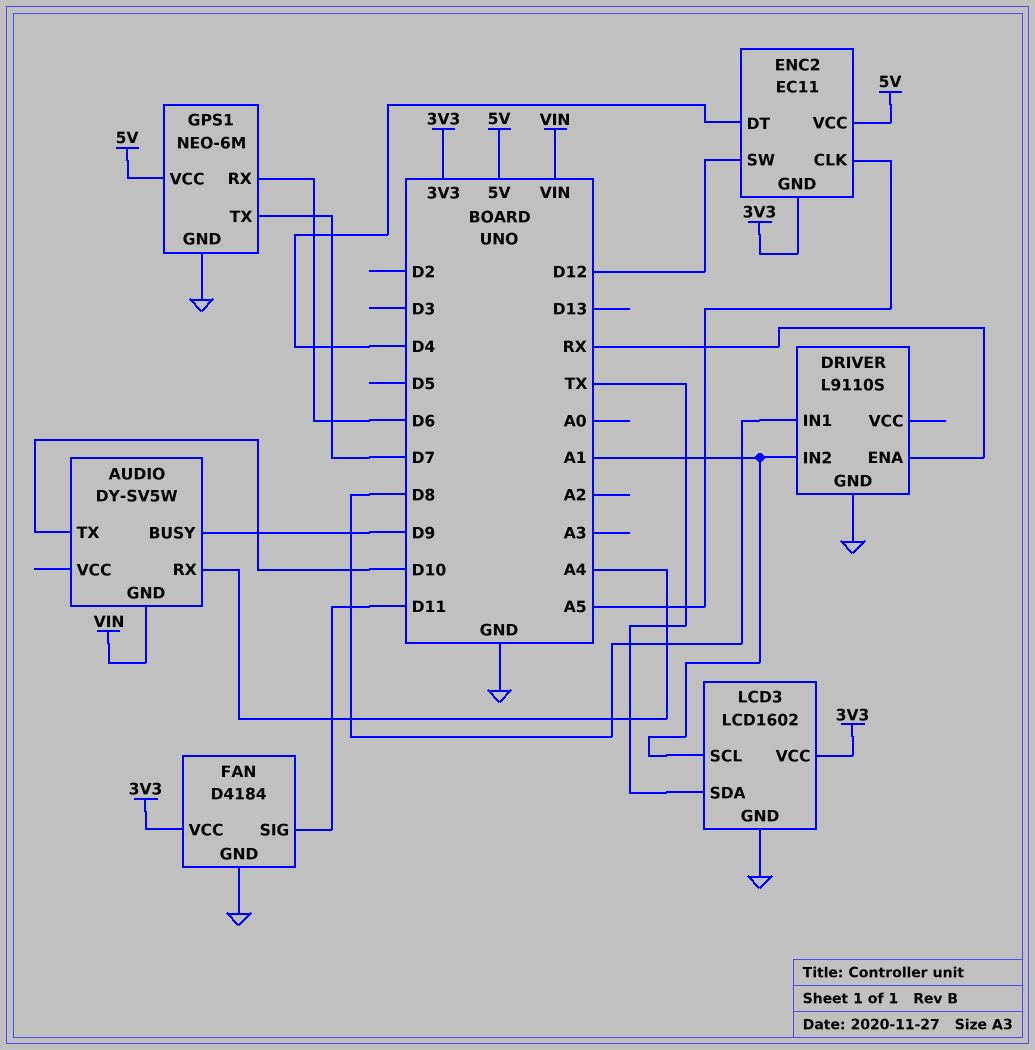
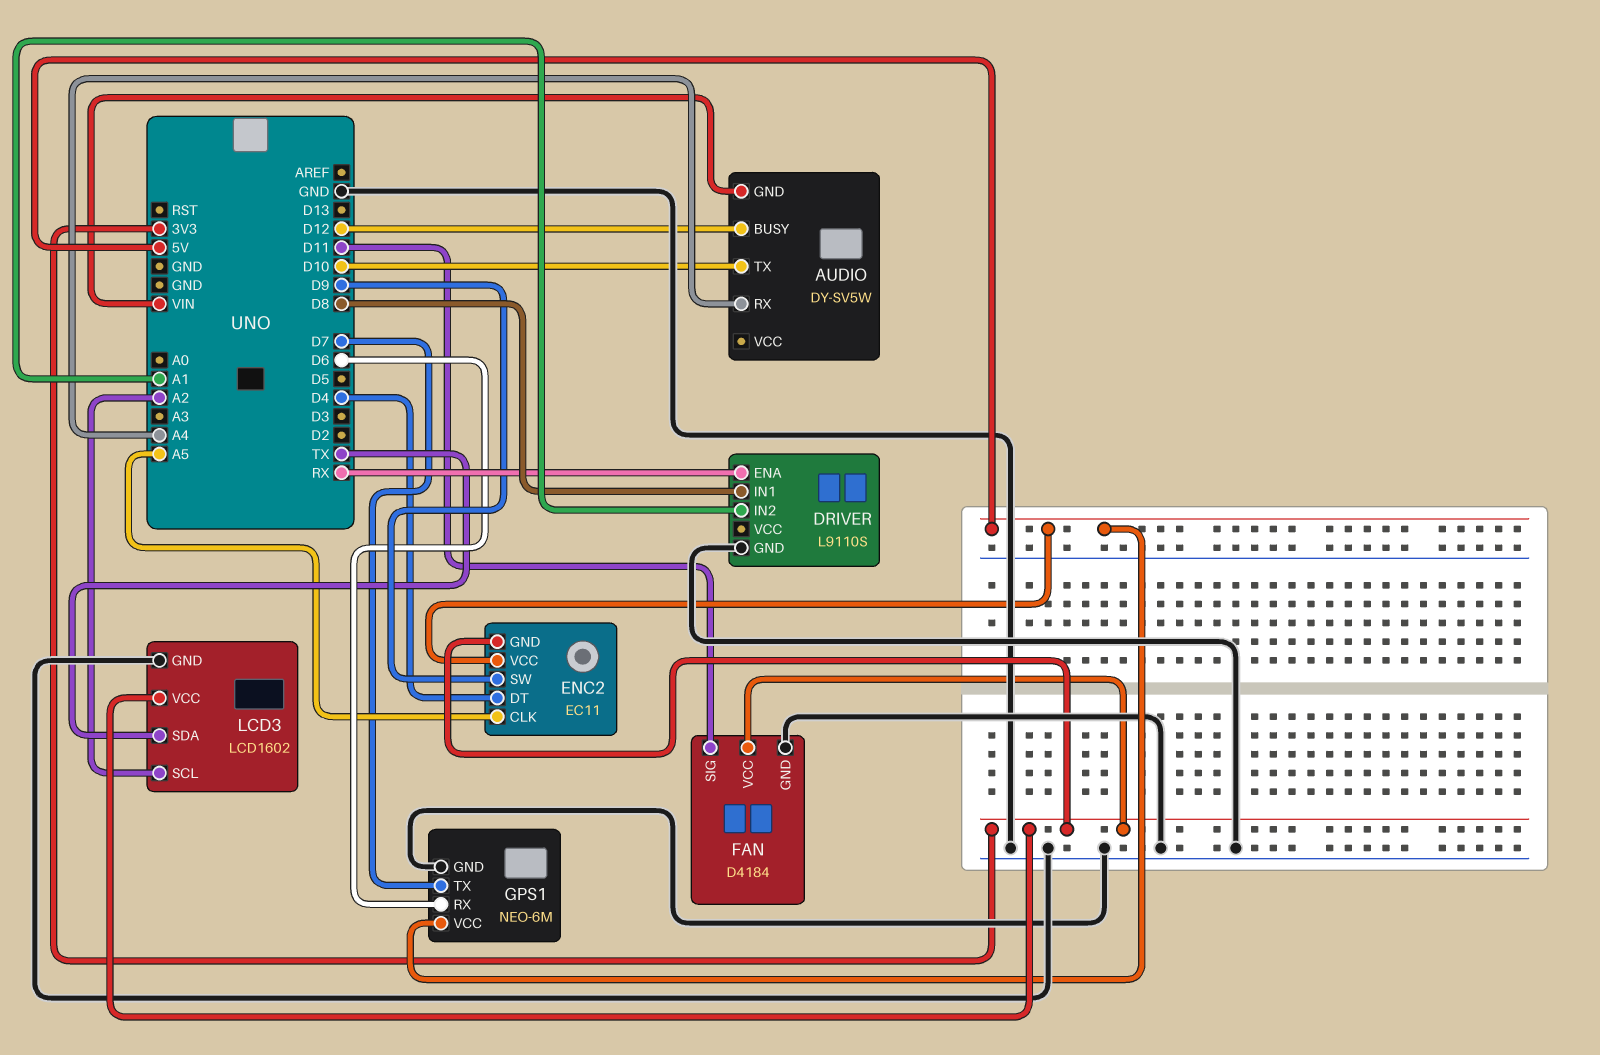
AUDIO pin BUSY: D9 -> D12
ENC2 pin SW: D12 -> D9
LCD3 pin SCL: A1 -> A2

